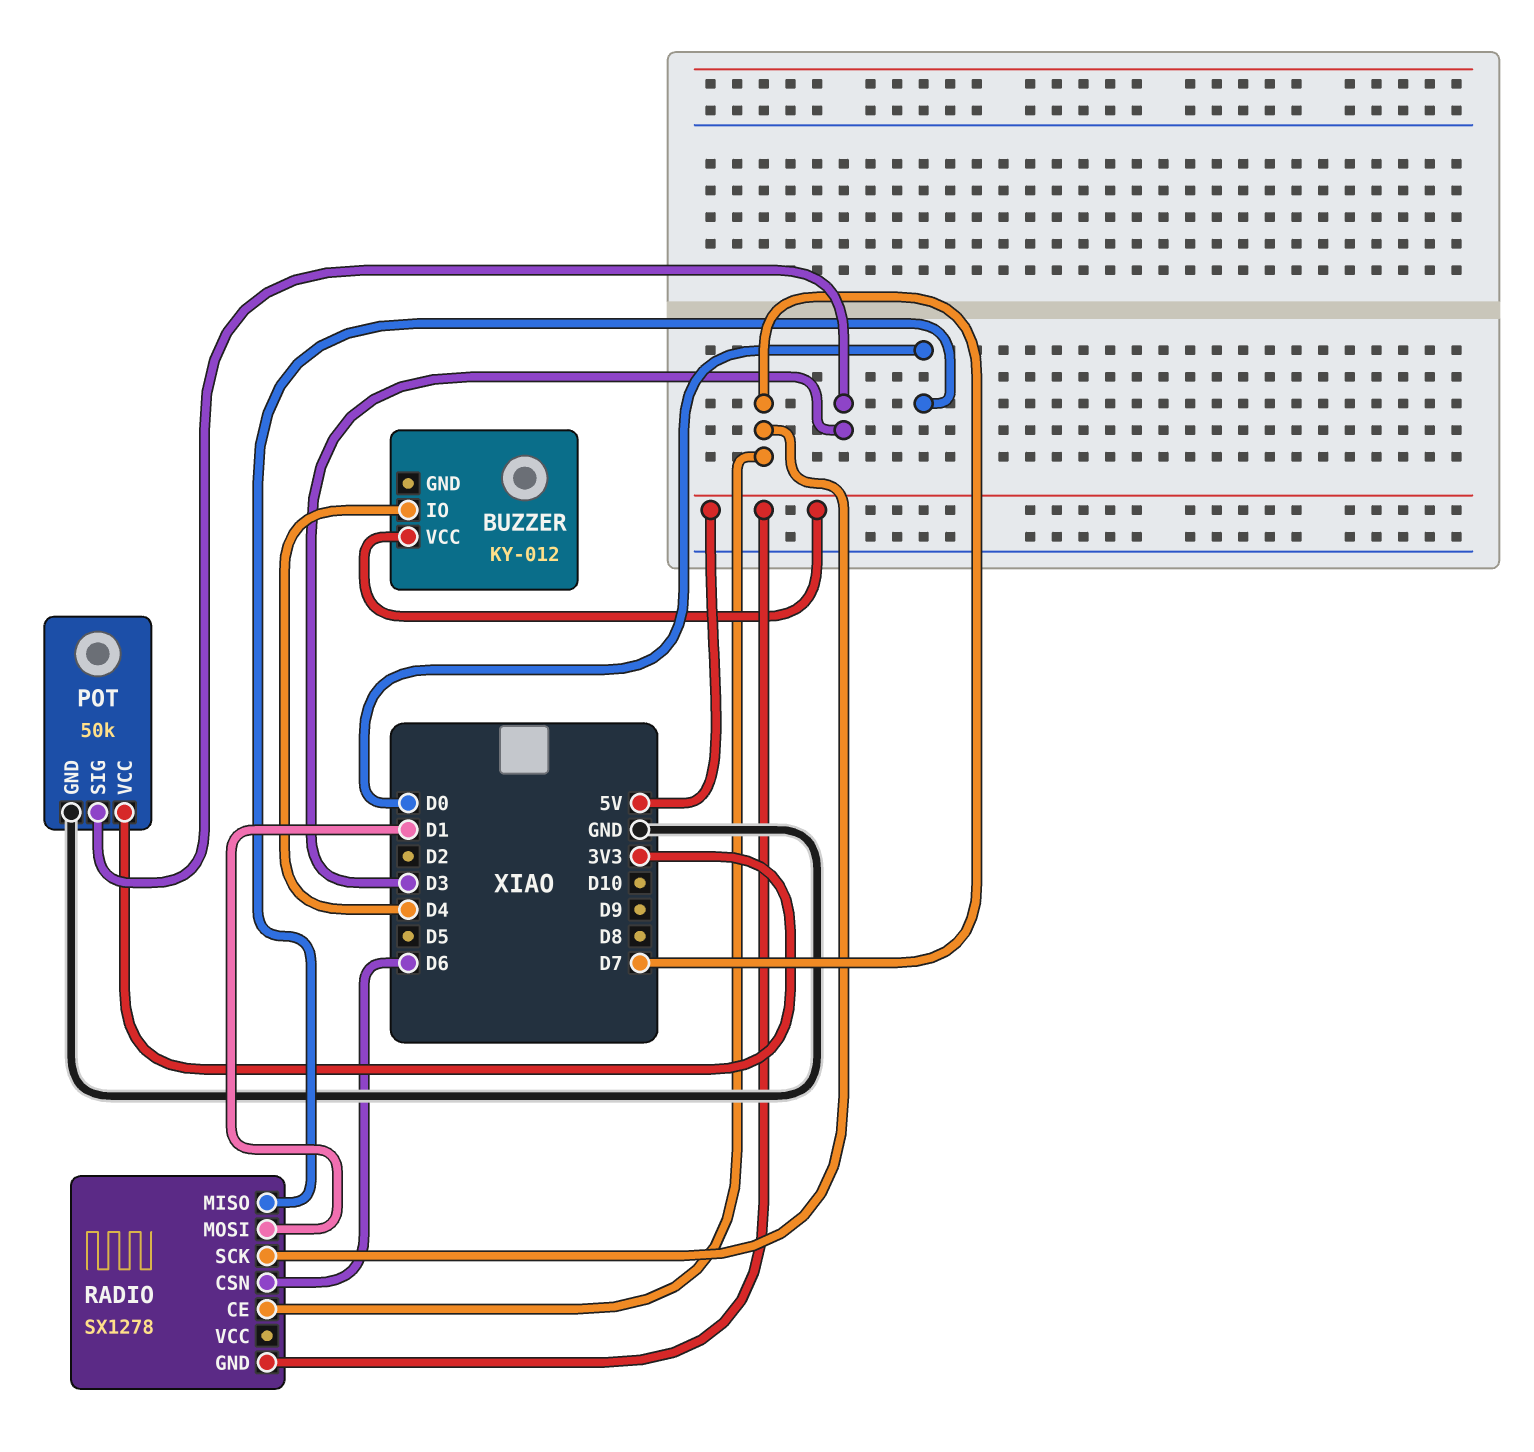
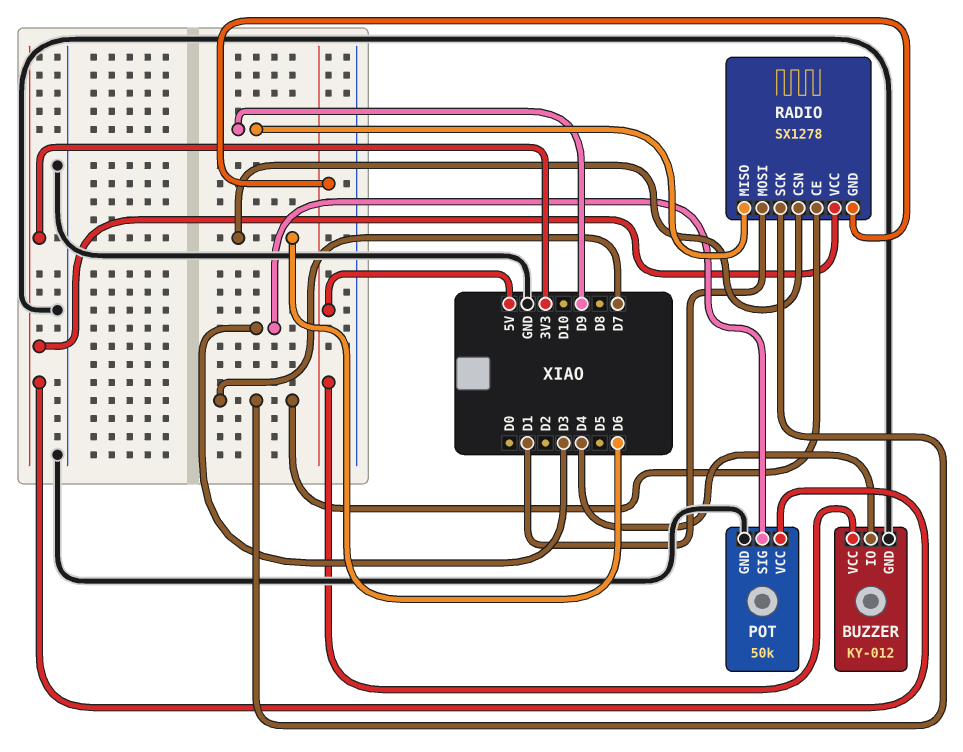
BUZZER pin GND: none -> GND
RADIO pin MISO: D0 -> D9
RADIO pin VCC: none -> 3V3

